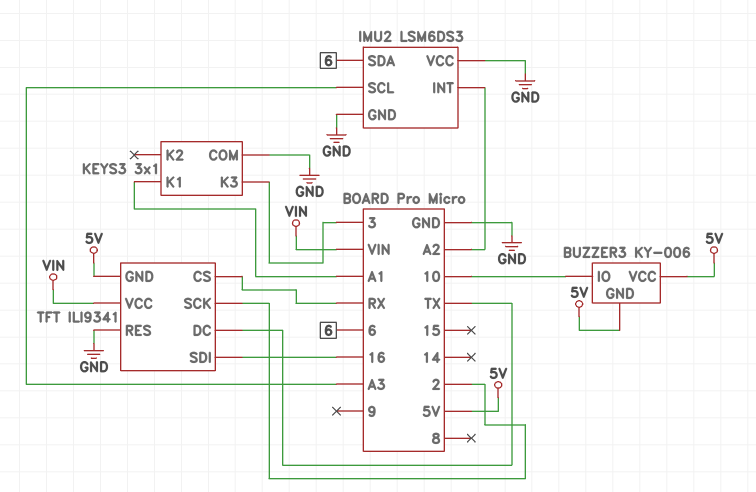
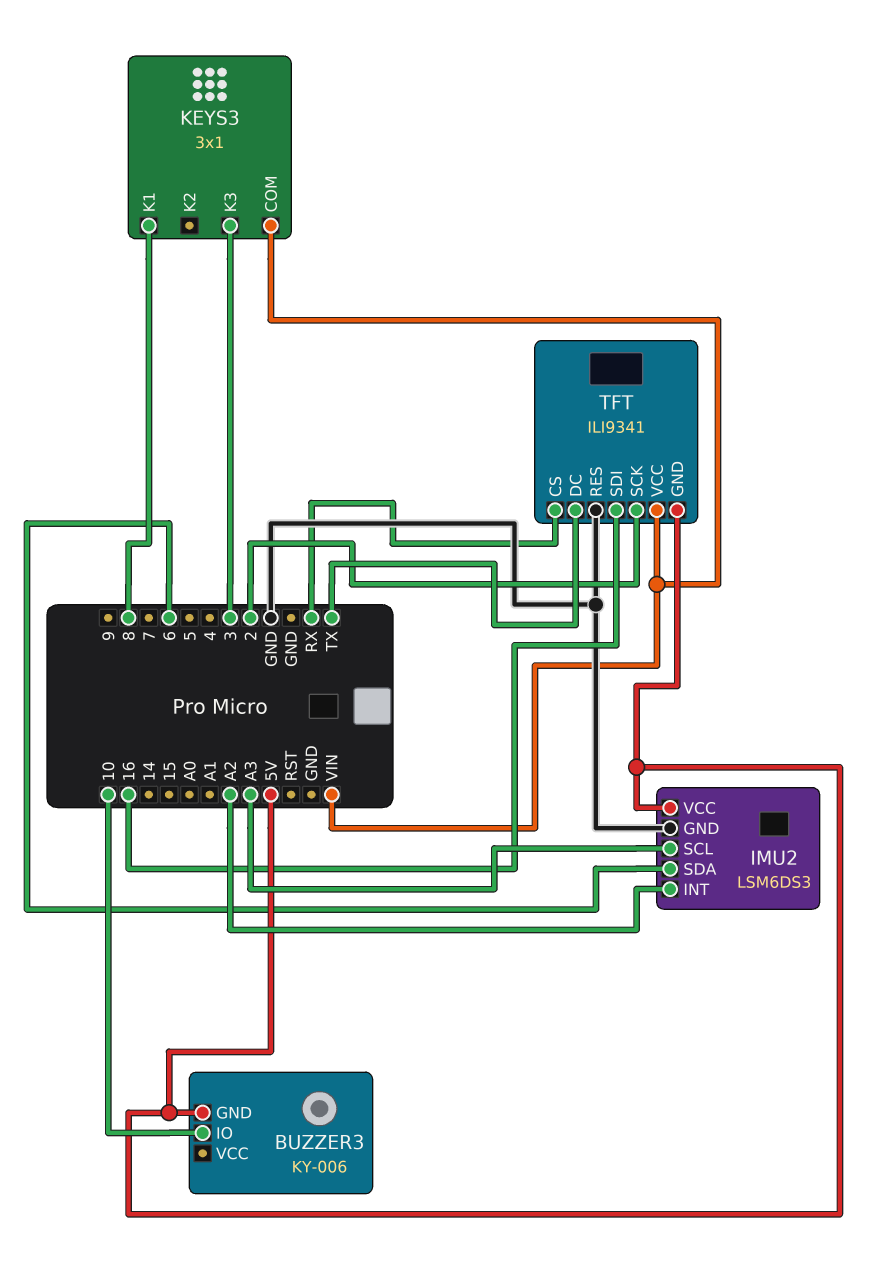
BUZZER3 pin VCC: 5V -> none
IMU2 pin VCC: GND -> 5V
KEYS3 pin COM: GND -> VIN
KEYS3 pin K1: A1 -> 8

